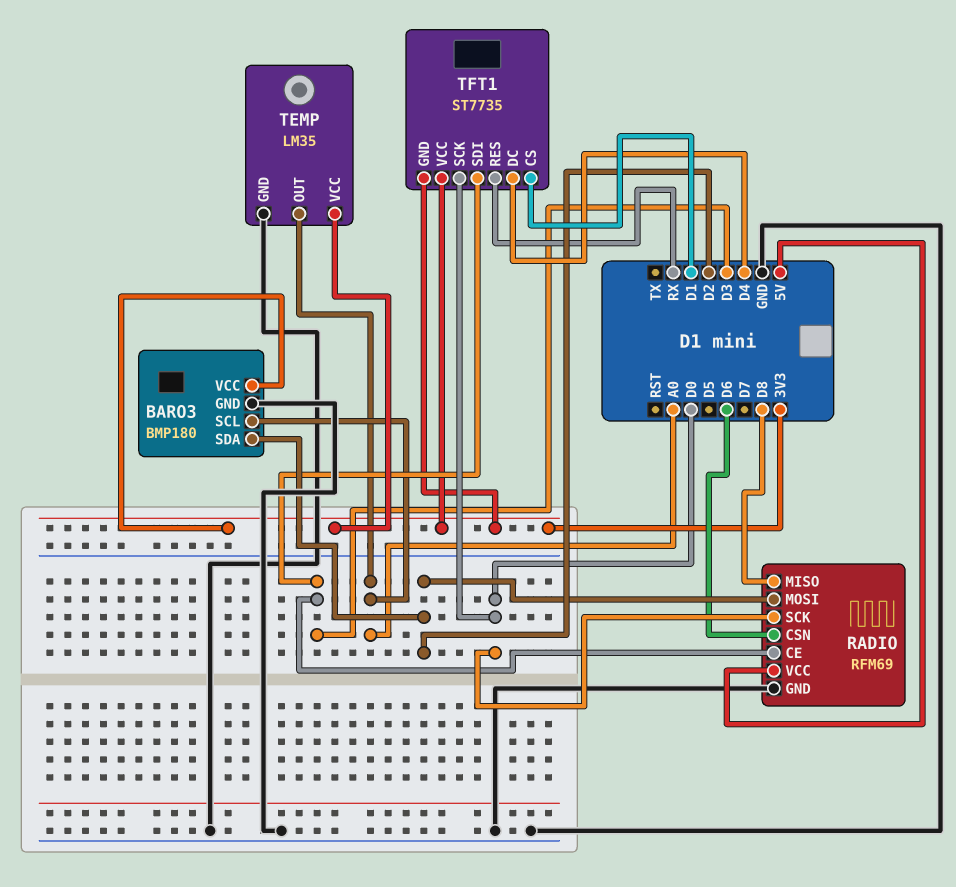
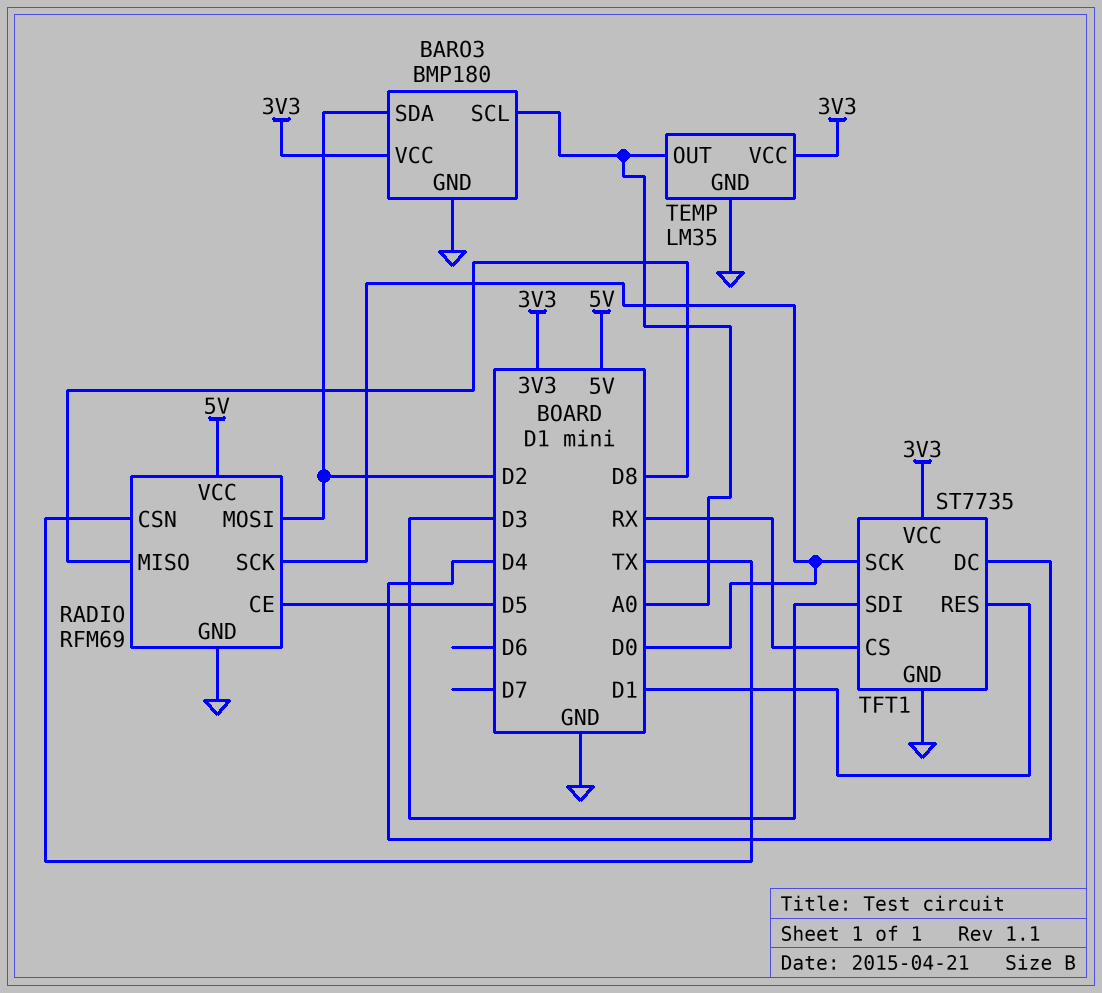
RADIO pin CE: D3 -> D5
RADIO pin CSN: D6 -> TX
TFT1 pin CS: D1 -> RX
TFT1 pin GND: 3V3 -> GND
TFT1 pin RES: RX -> D1

